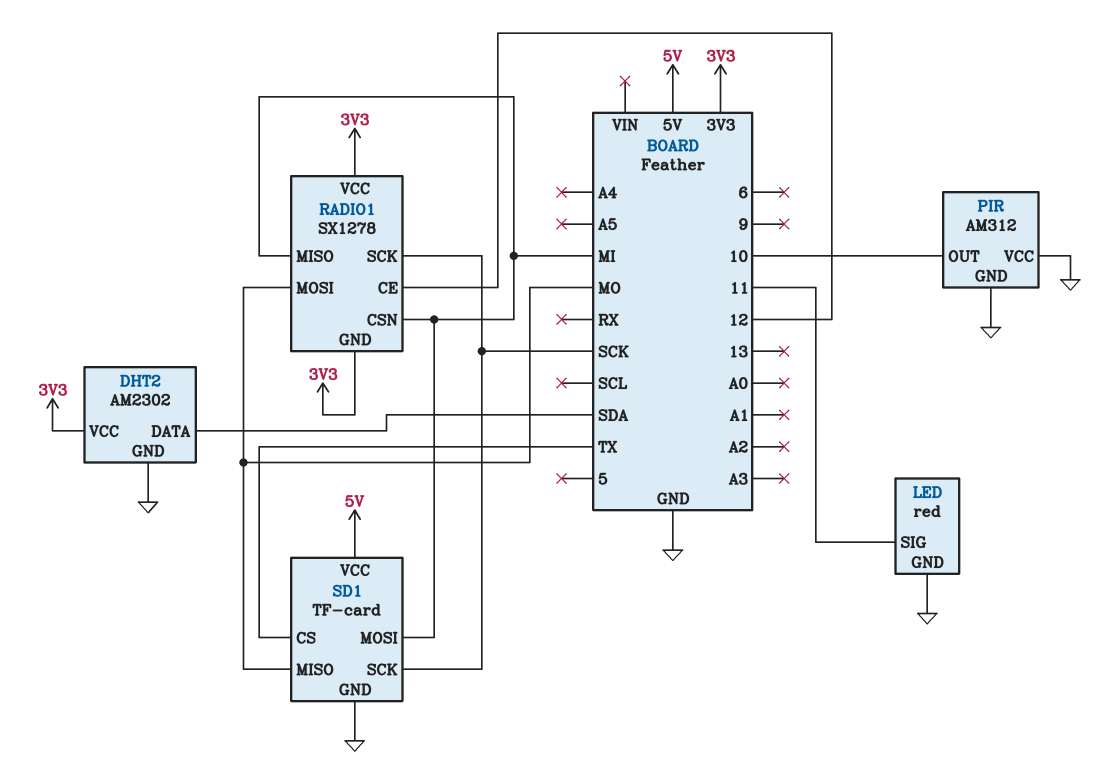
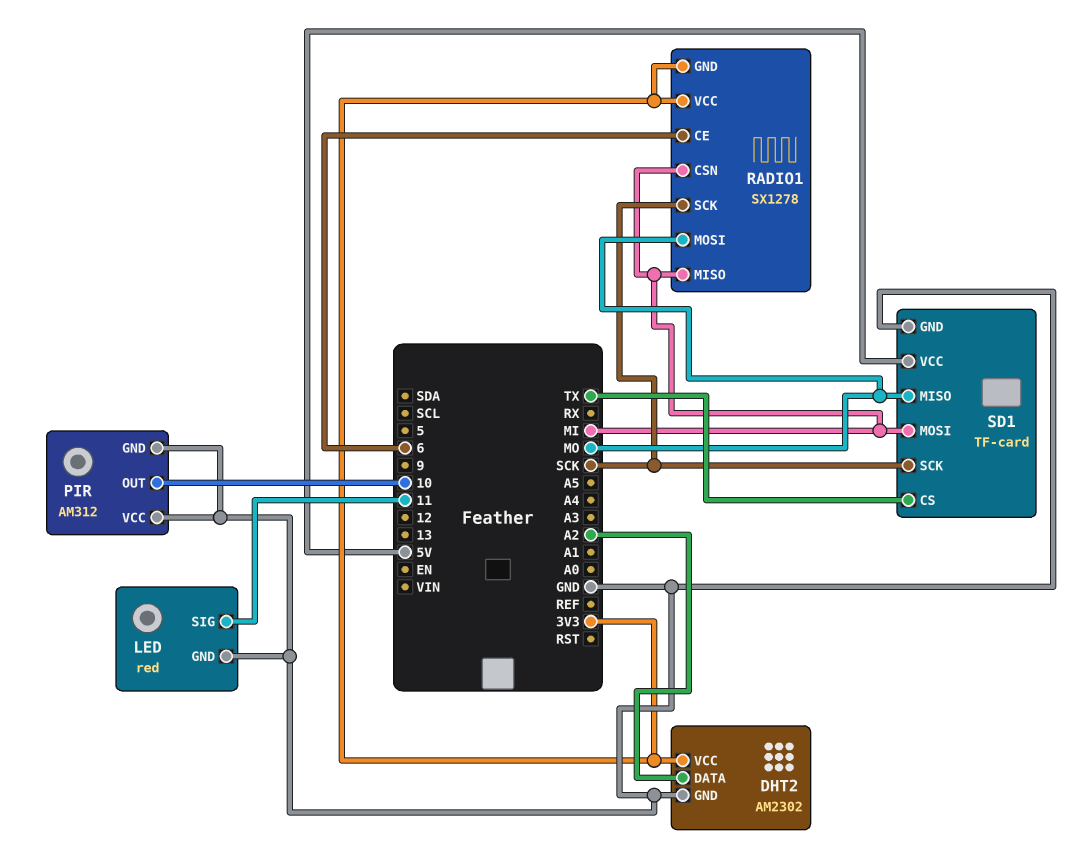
DHT2 pin DATA: SDA -> A2
RADIO1 pin CE: 12 -> 6

